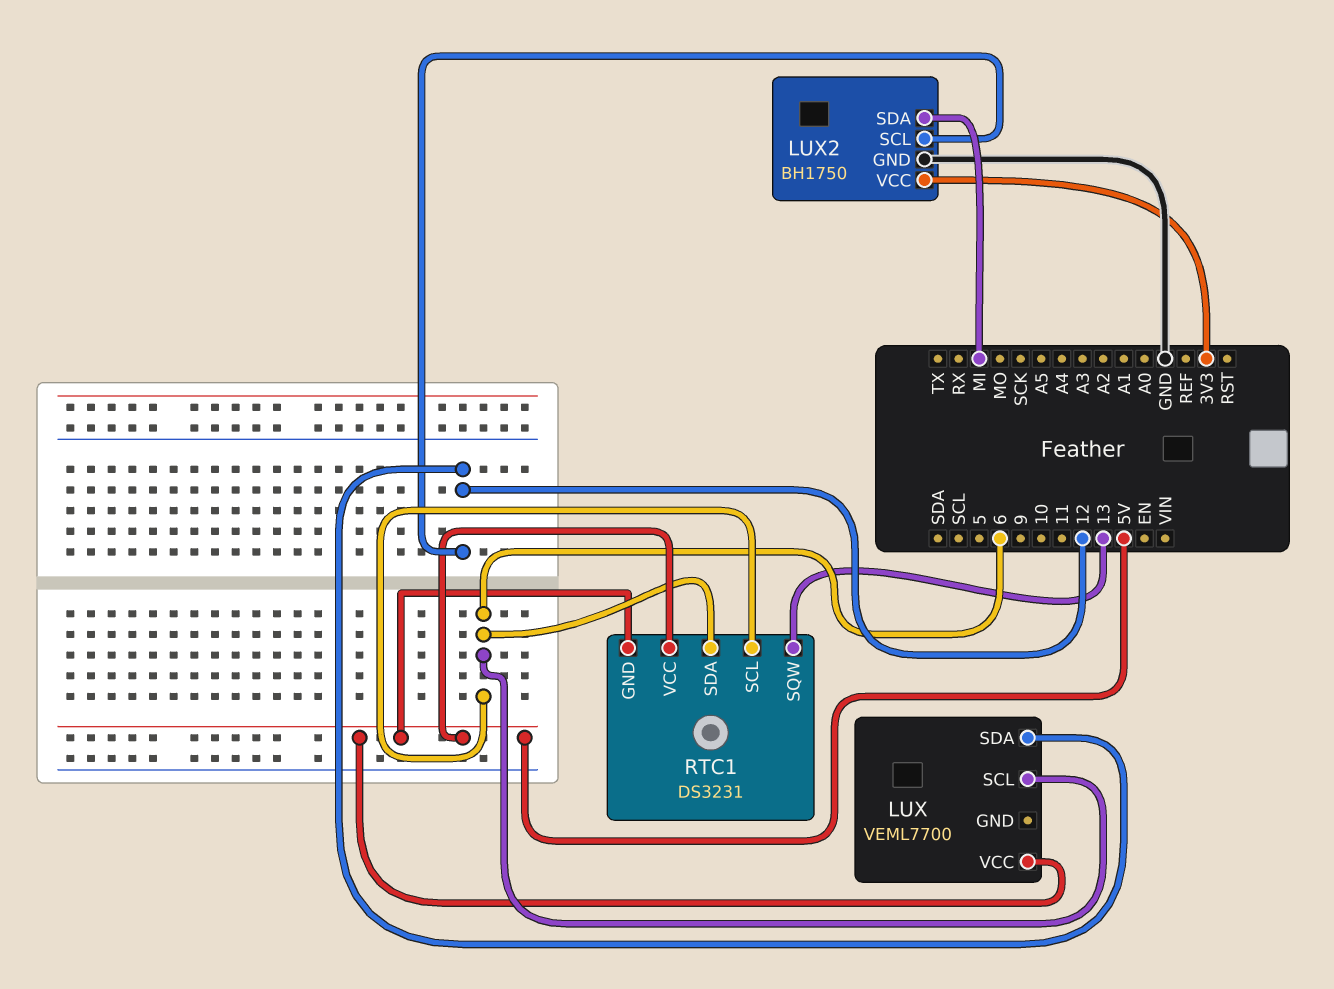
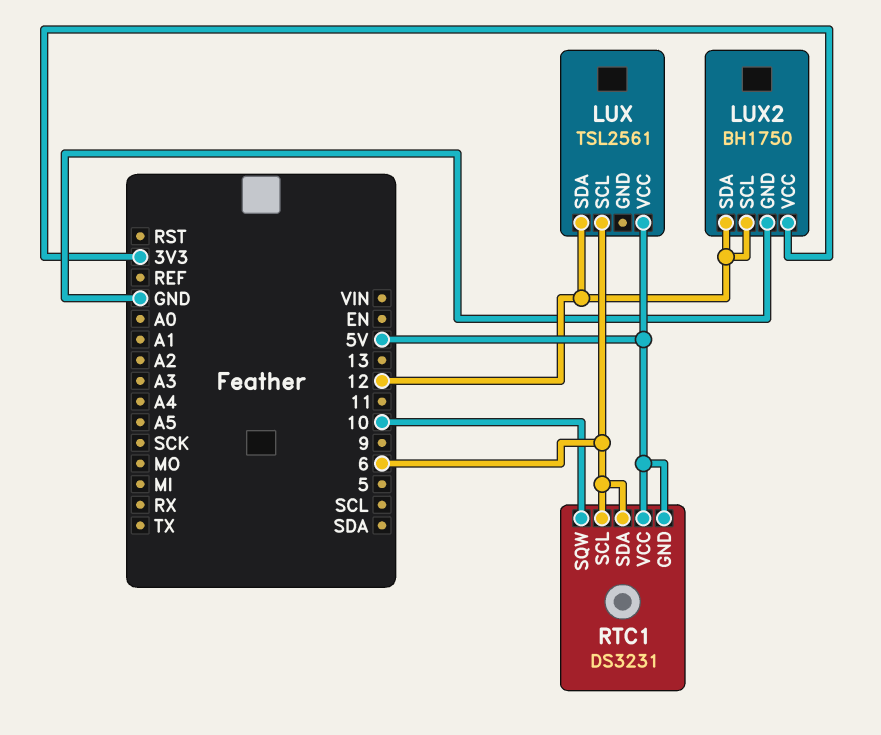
LUX: VEML7700 -> TSL2561
LUX2 pin SDA: MI -> 12
RTC1 pin SQW: 13 -> 10

